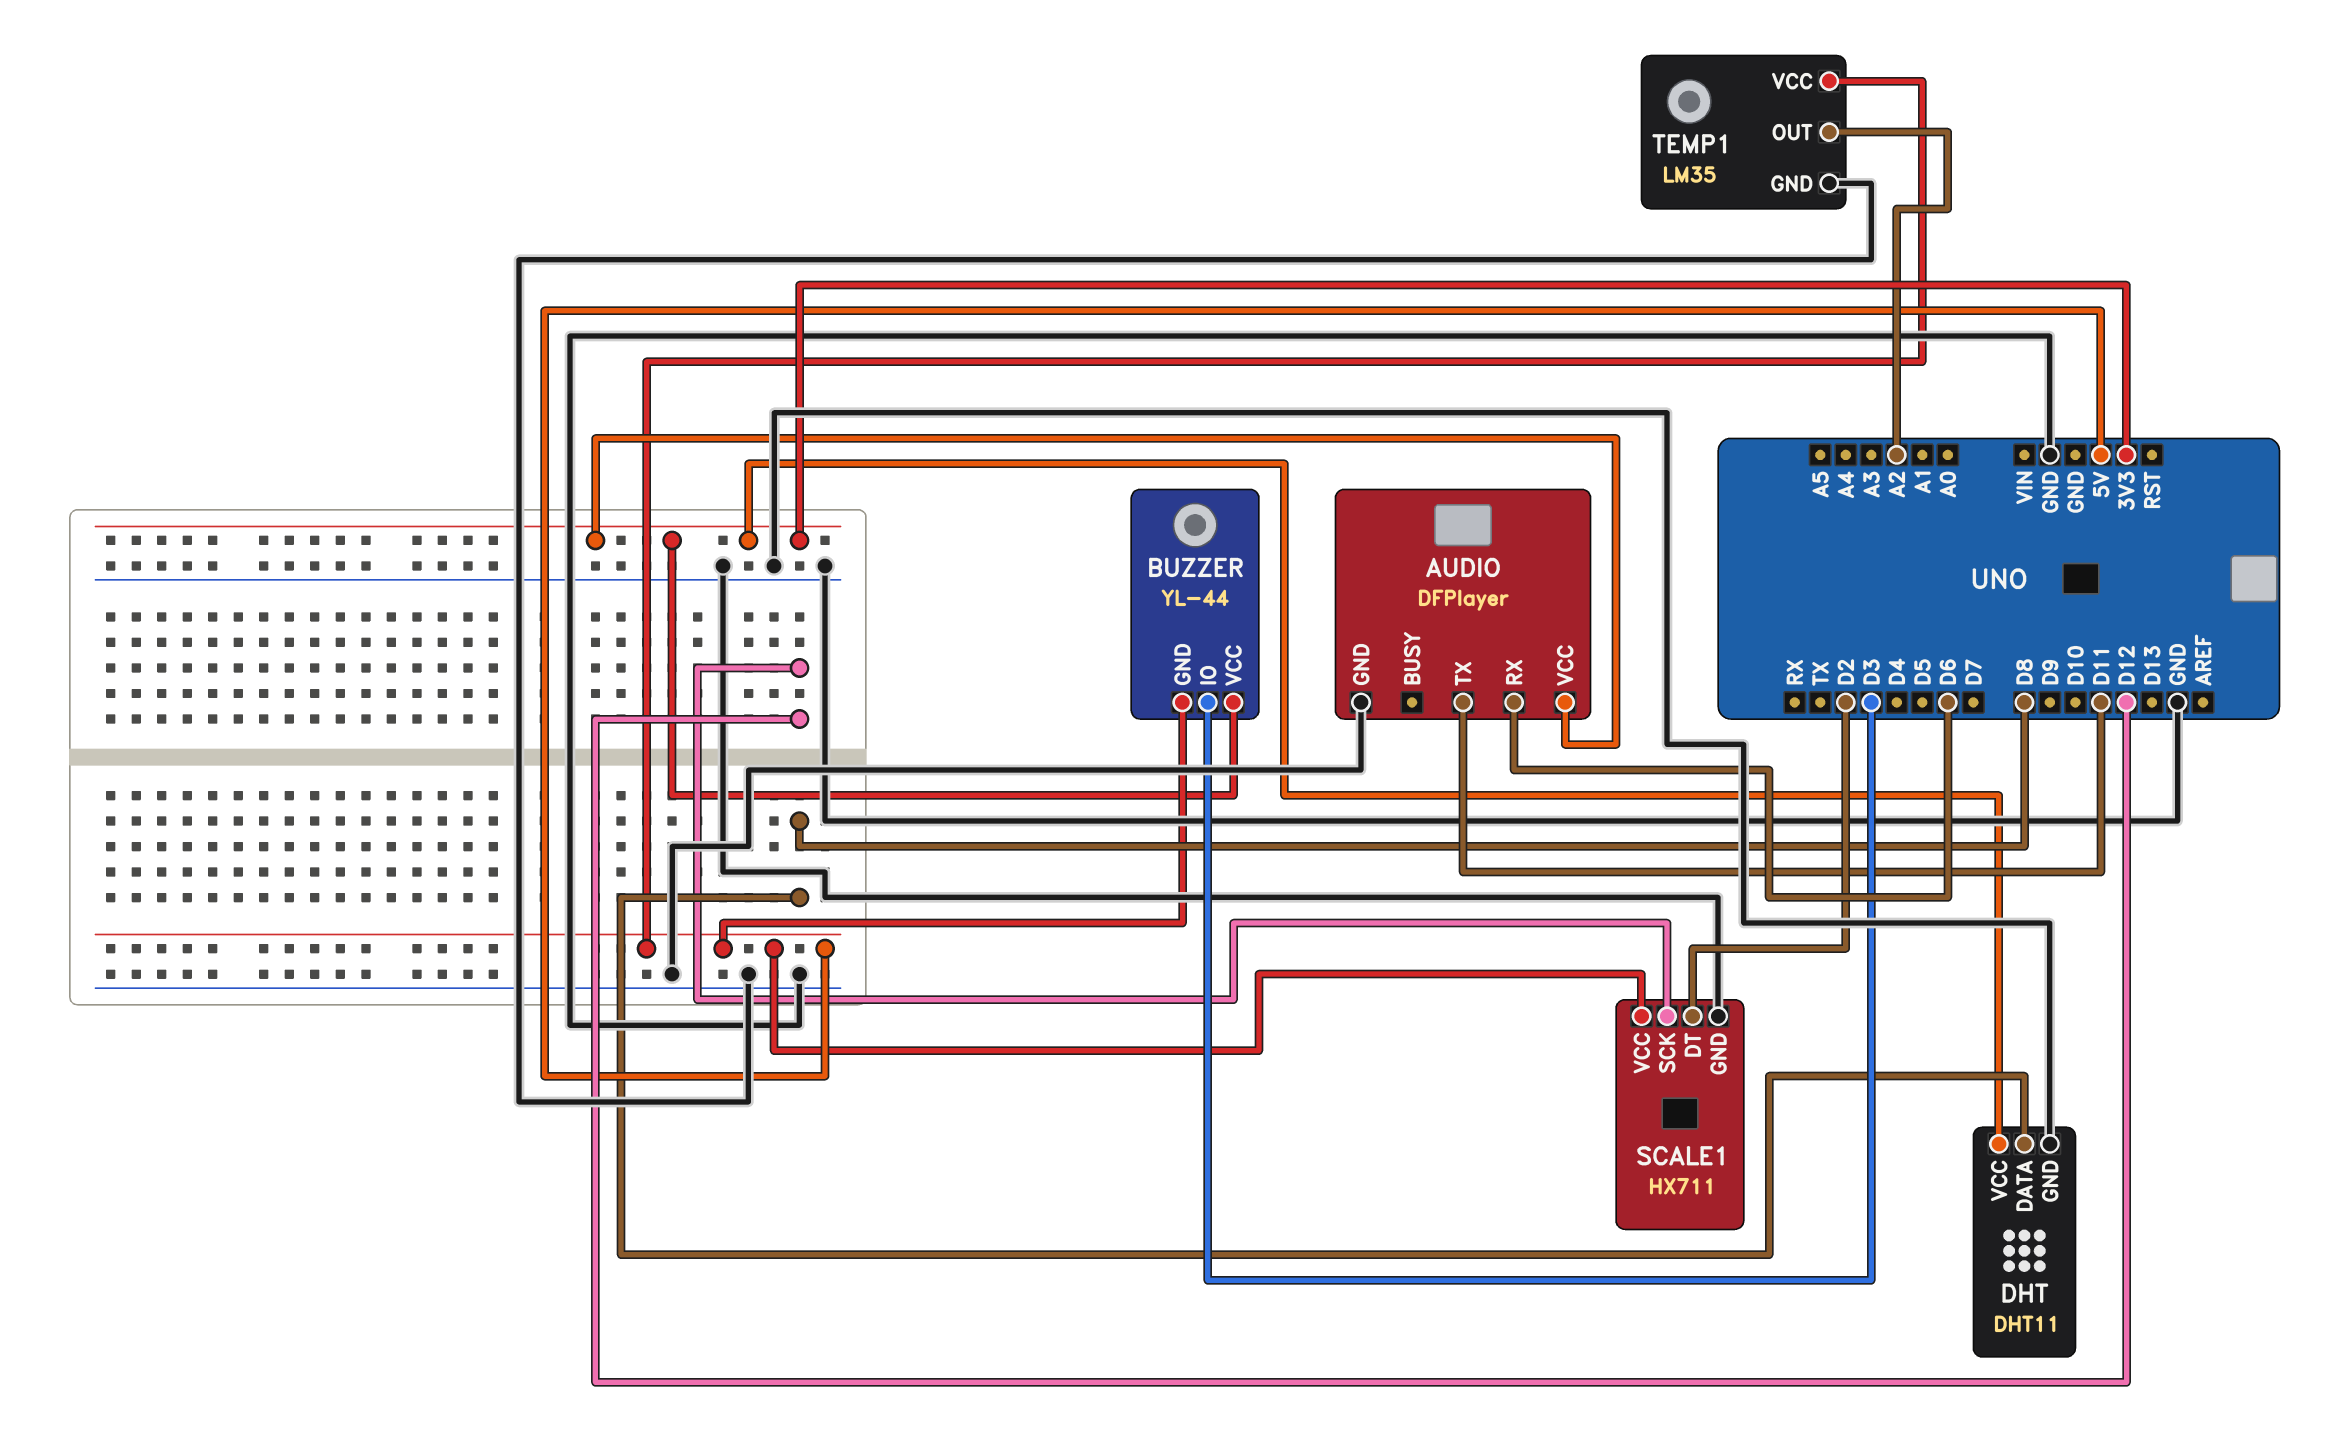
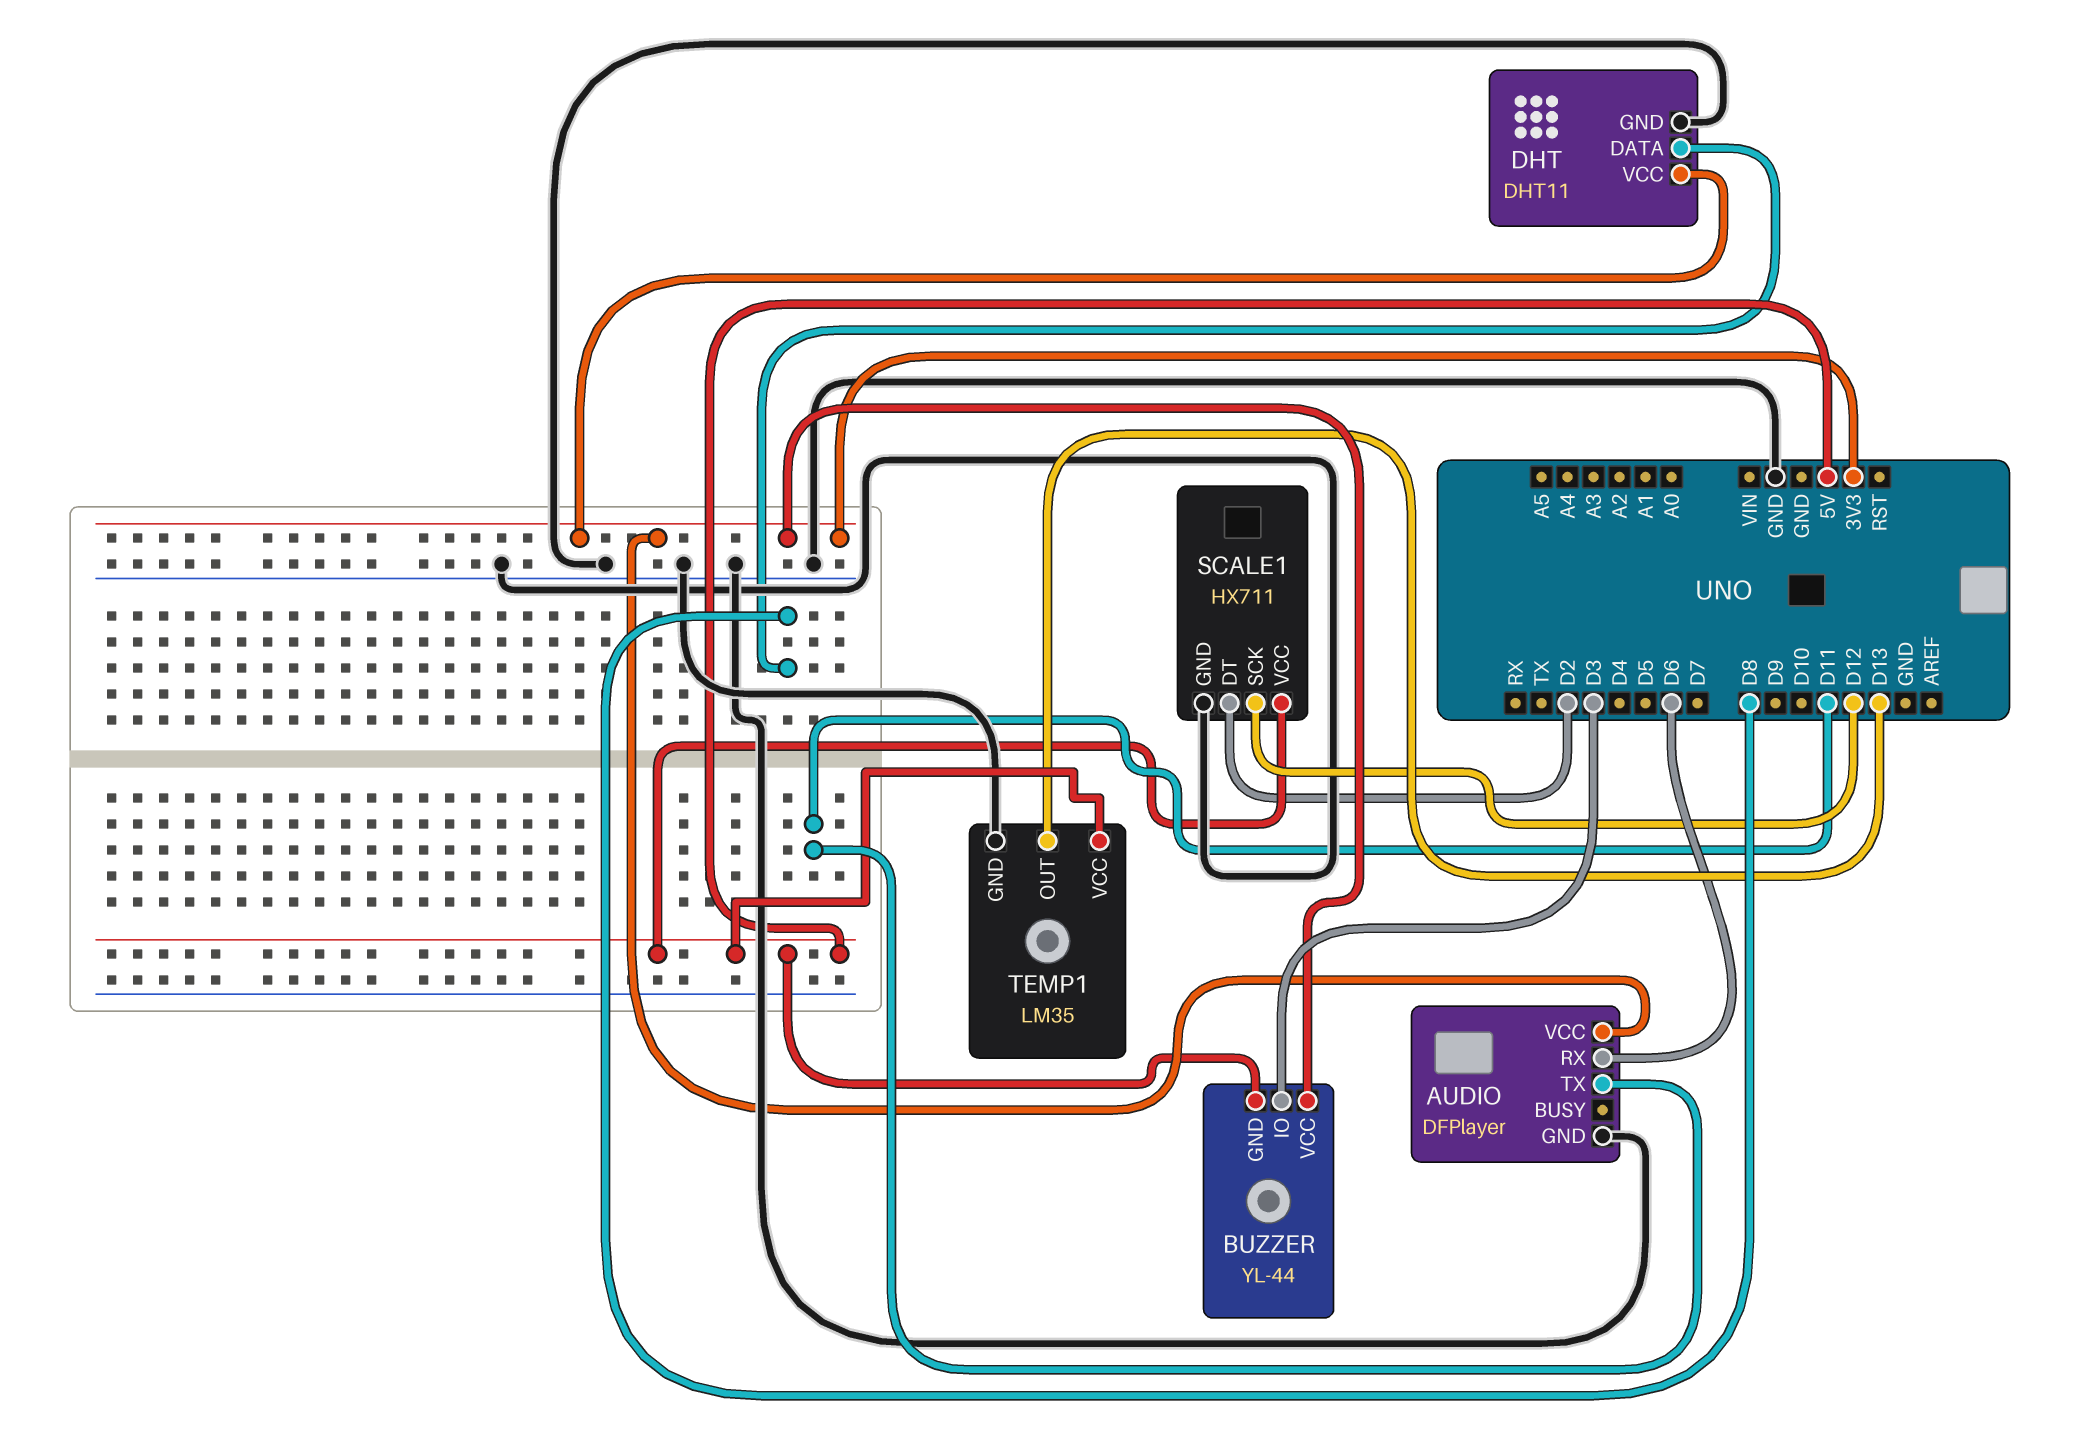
TEMP1 pin OUT: A2 -> D13

